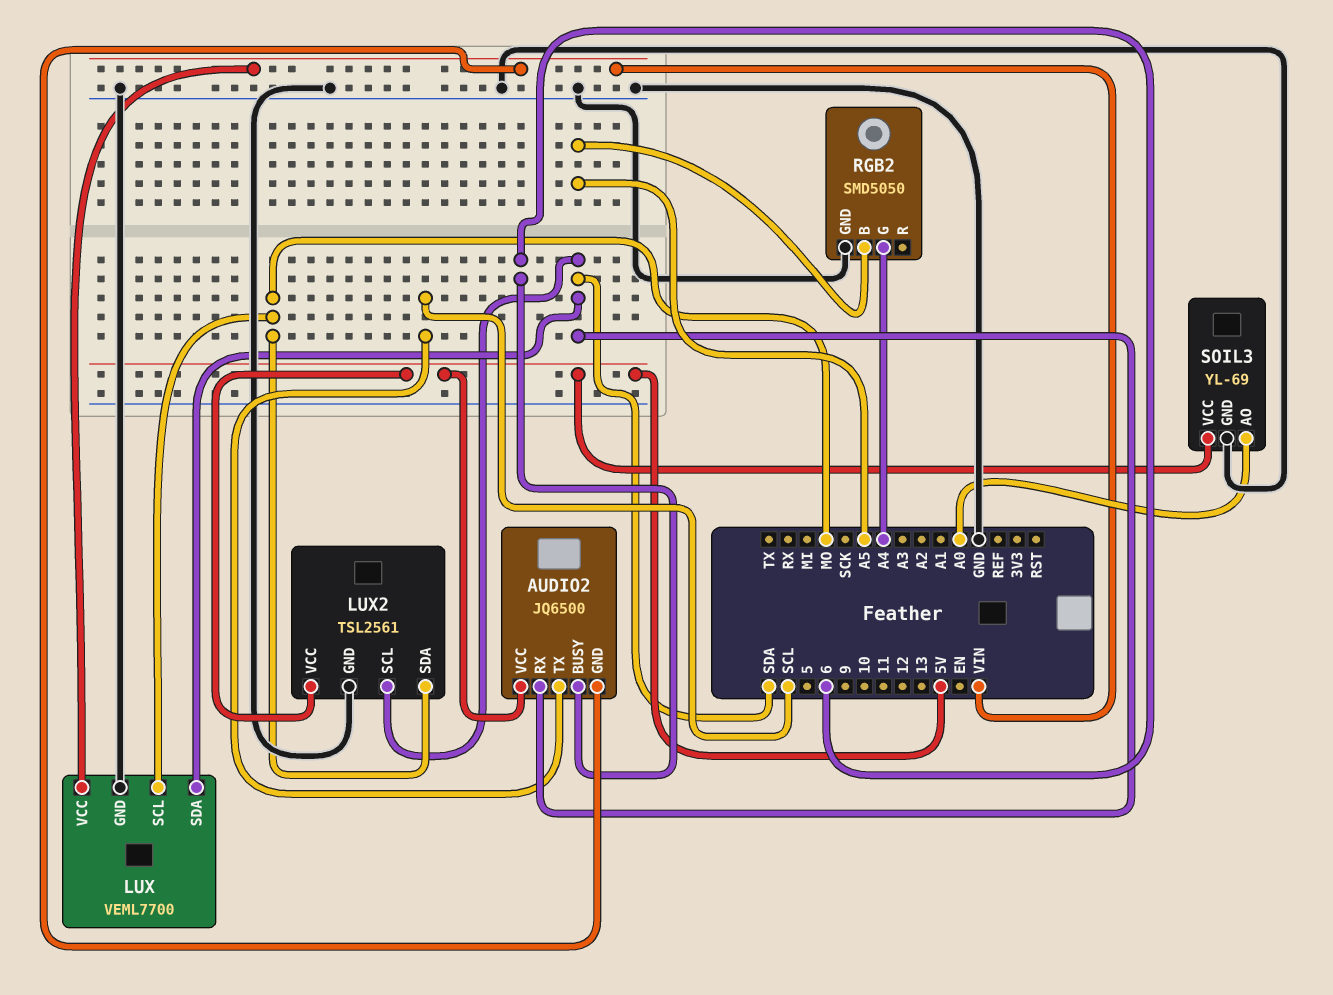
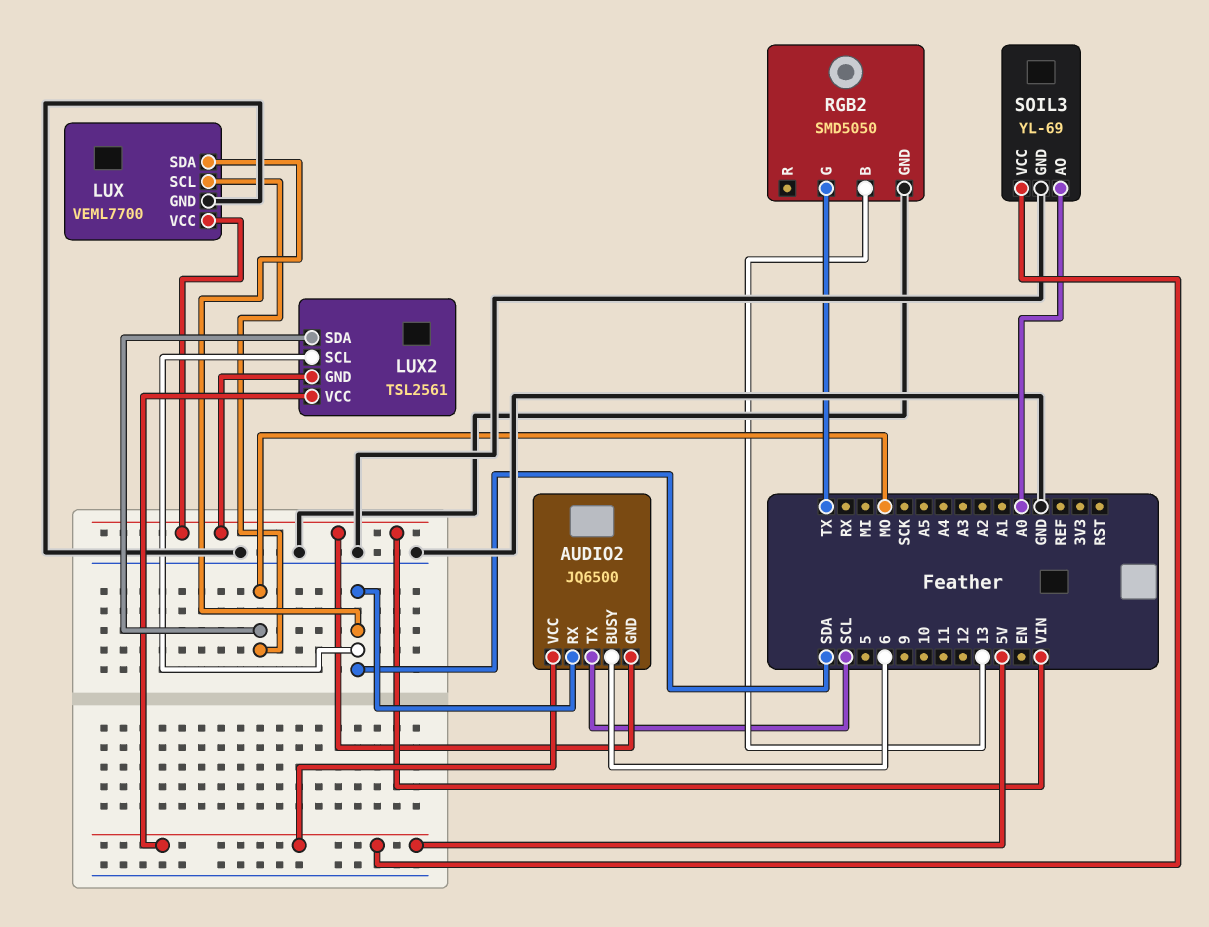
LUX2 pin GND: GND -> VIN
RGB2 pin B: A5 -> 13
RGB2 pin G: A4 -> TX

